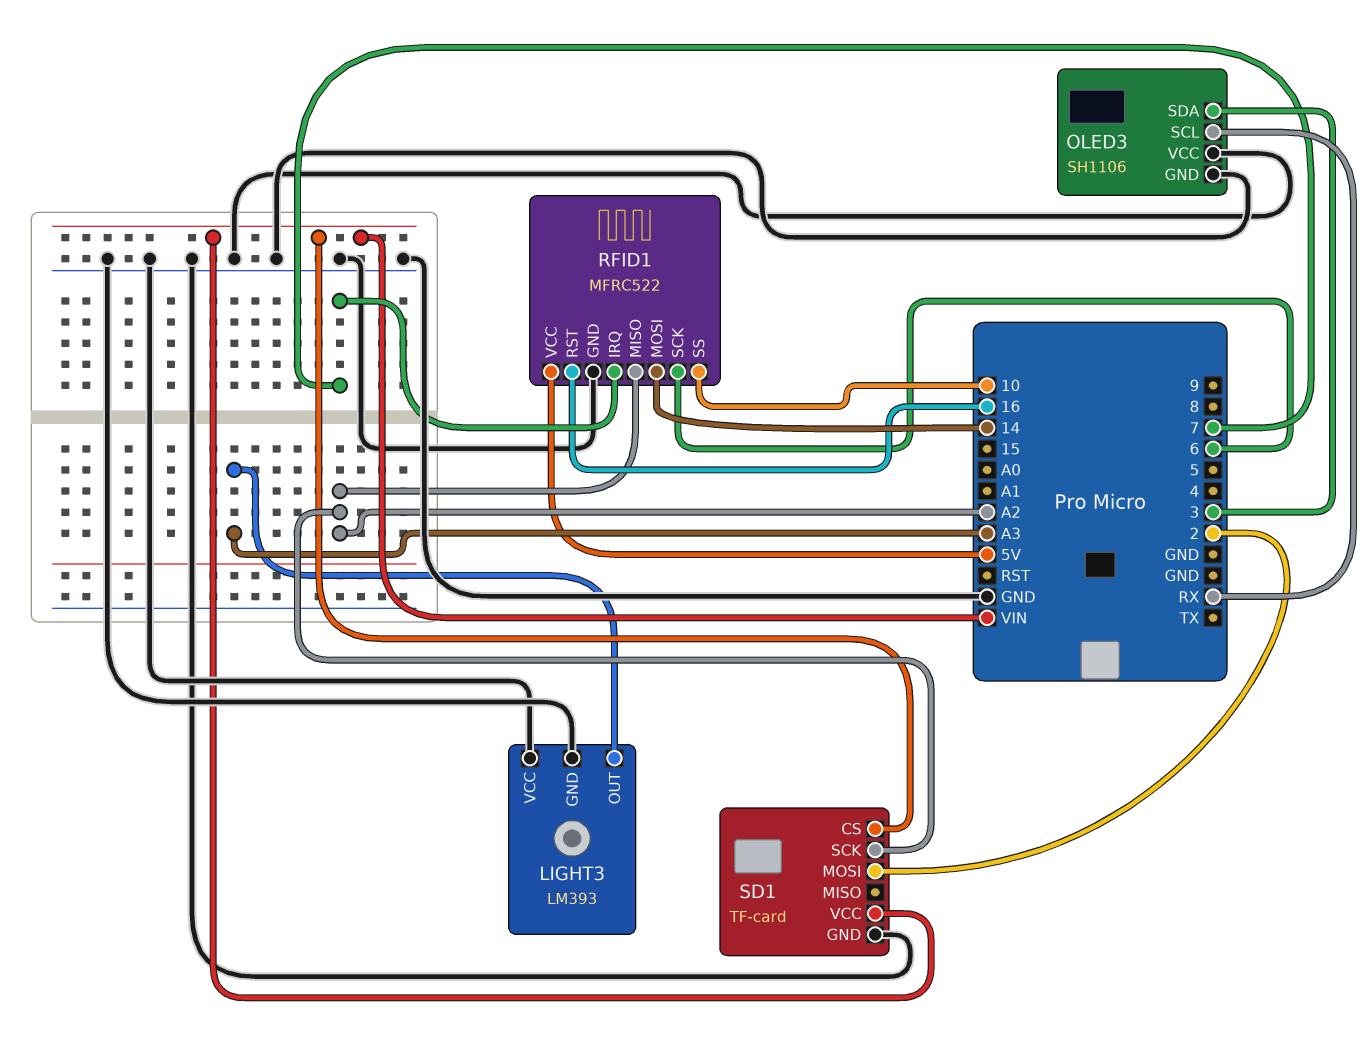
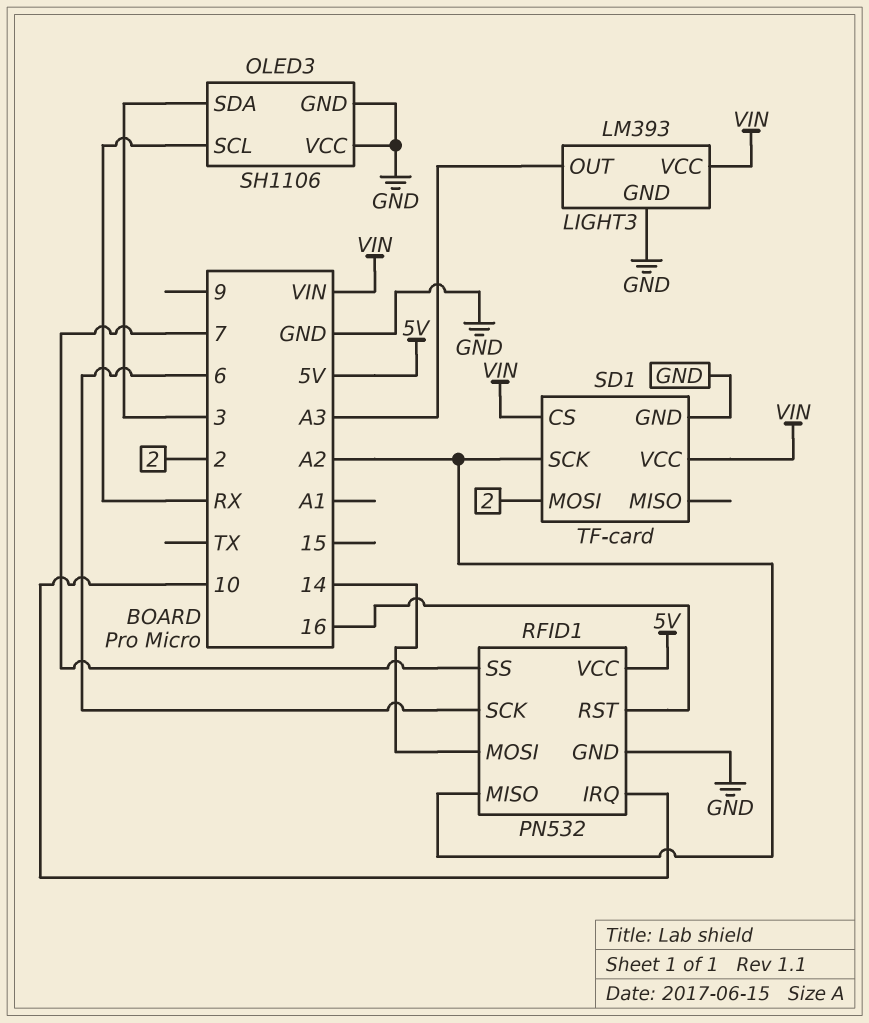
LIGHT3 pin VCC: GND -> VIN
RFID1: MFRC522 -> PN532
RFID1 pin IRQ: 7 -> 10
RFID1 pin SS: 10 -> 7

